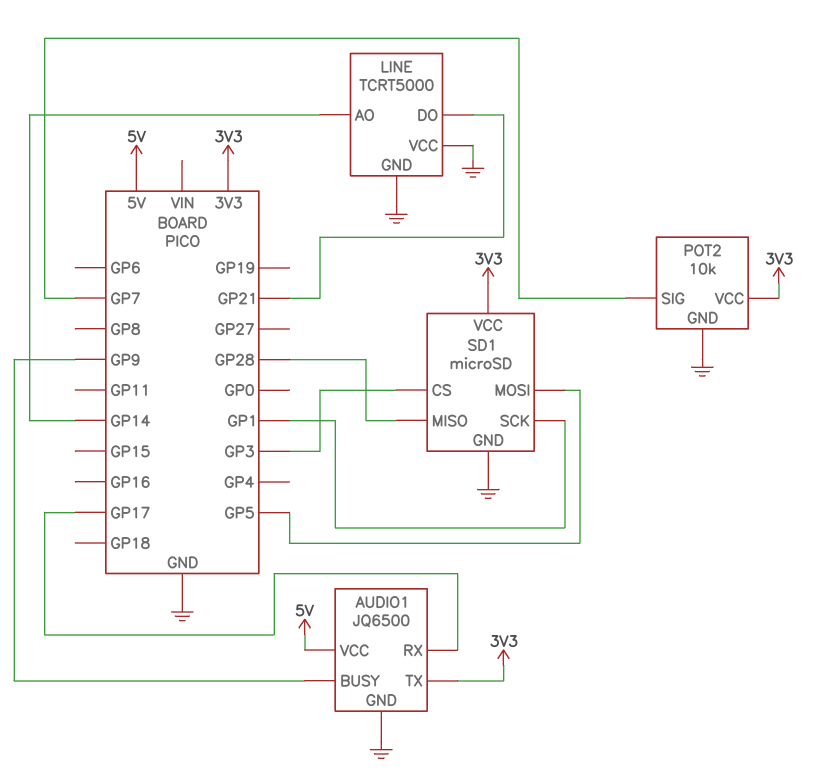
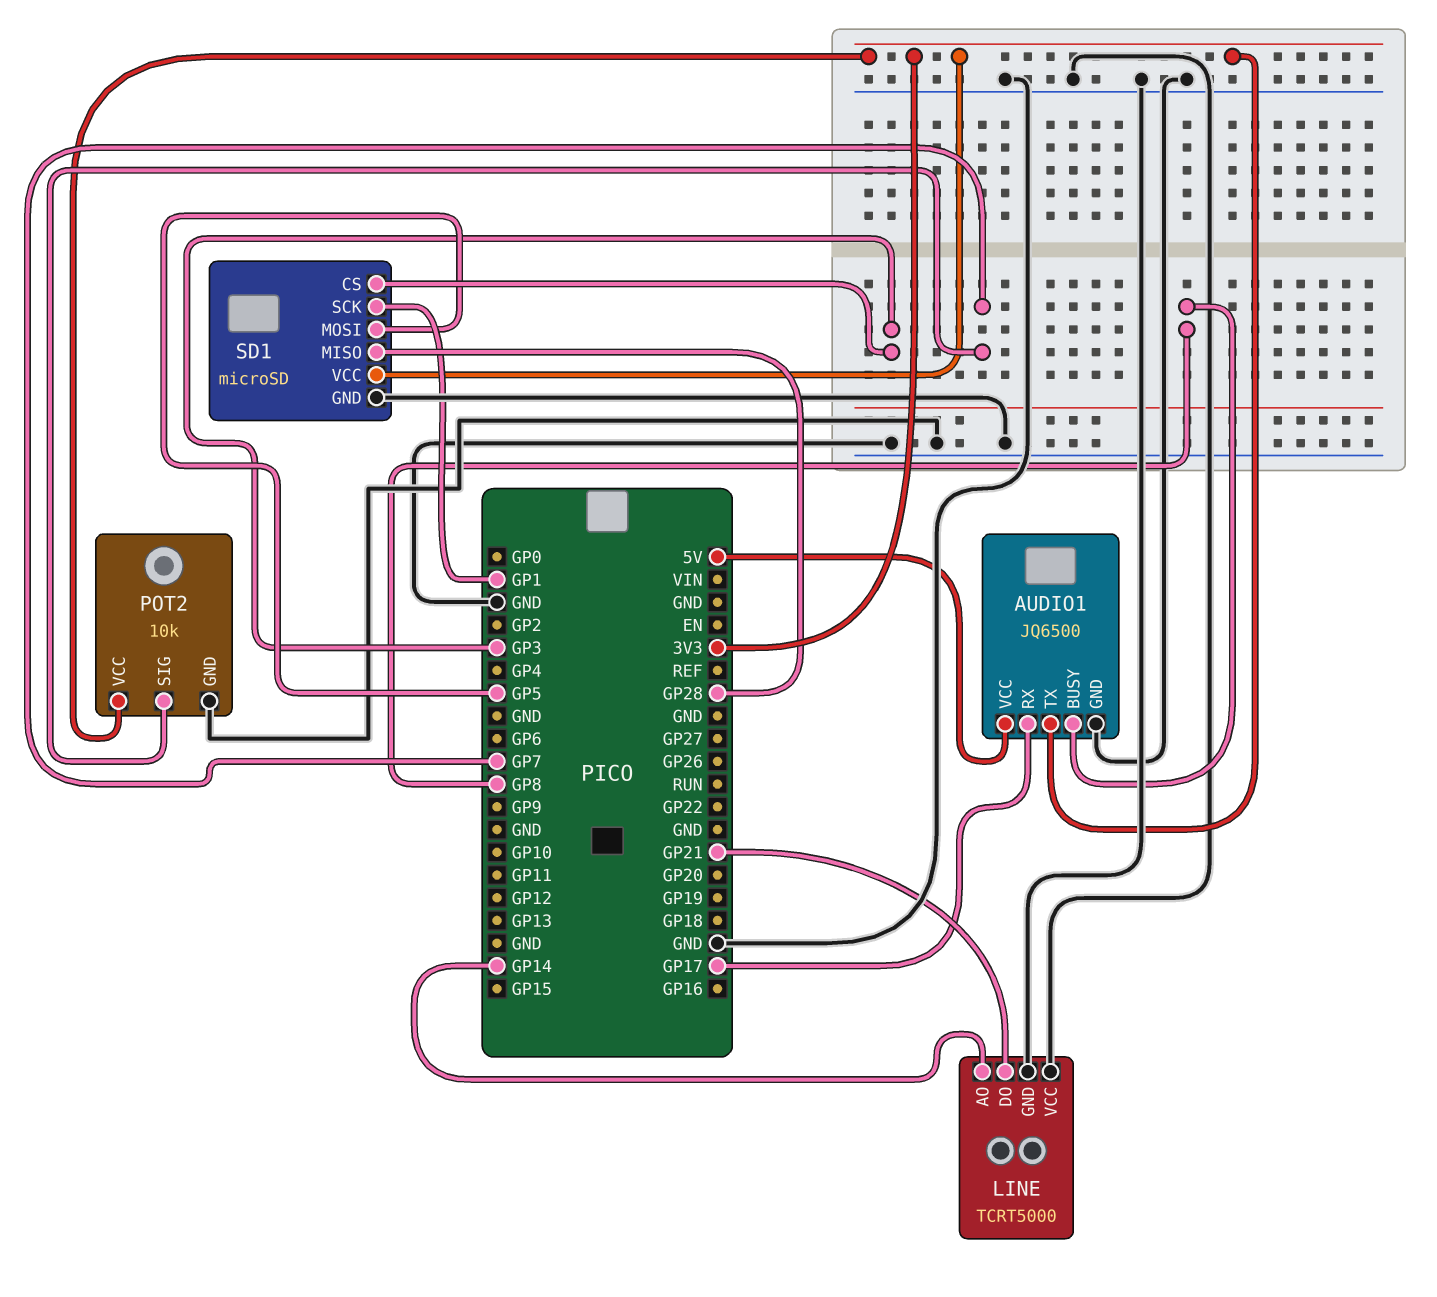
AUDIO1 pin BUSY: GP9 -> GP8

